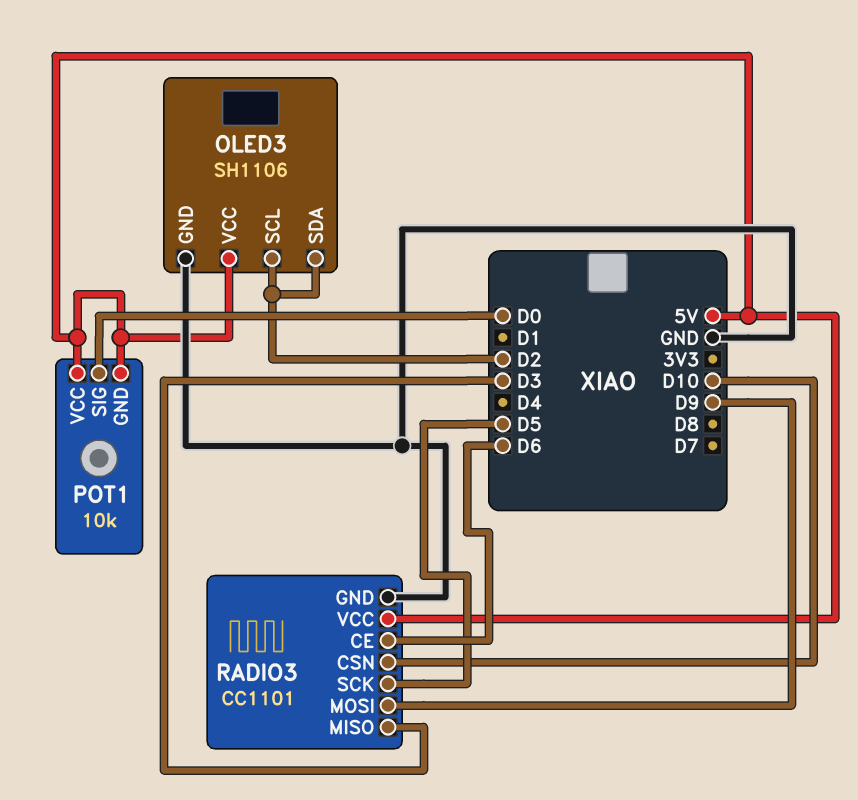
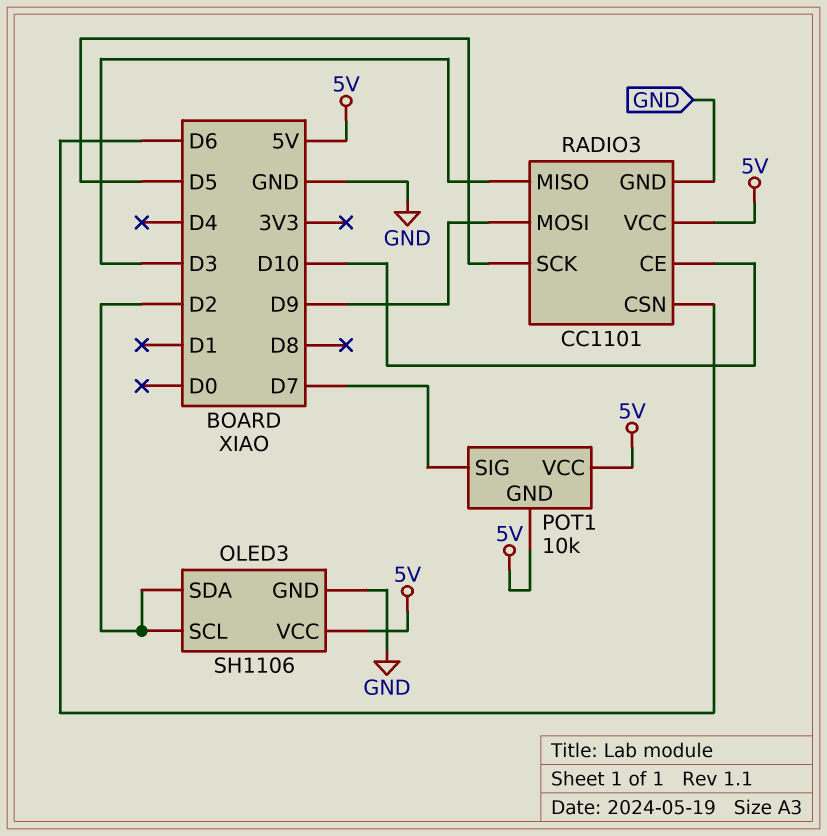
POT1 pin SIG: D0 -> D7
RADIO3 pin CE: D6 -> D10
RADIO3 pin CSN: D10 -> D6

